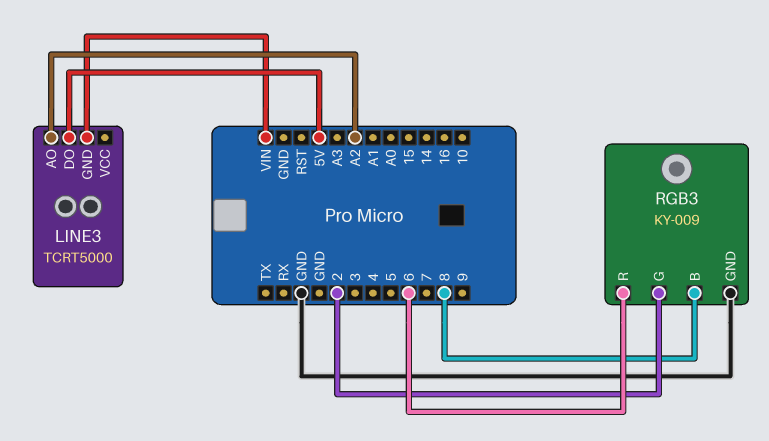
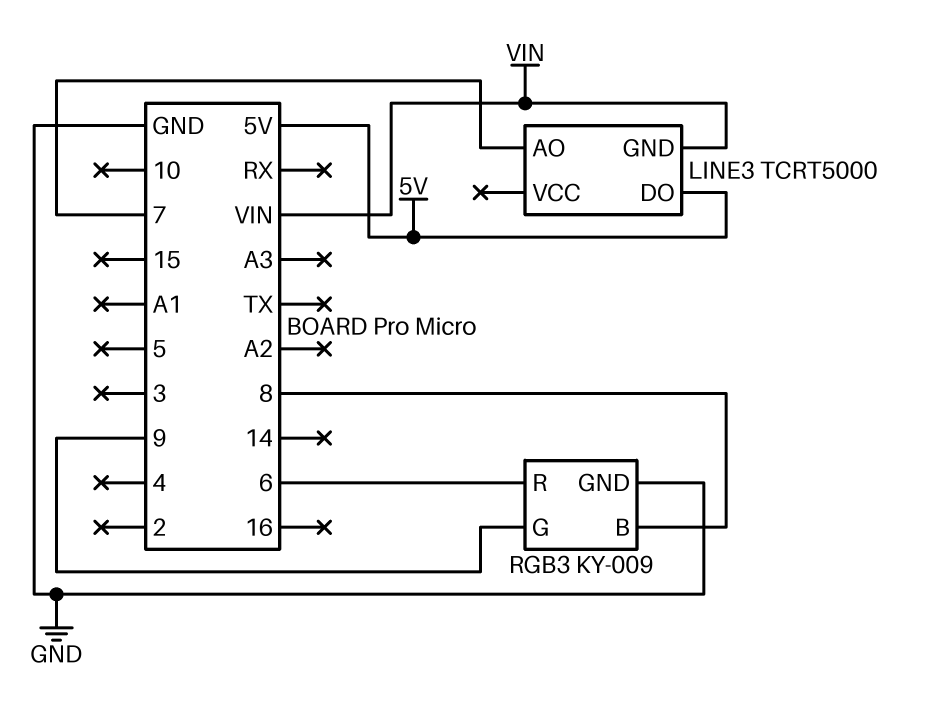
LINE3 pin AO: A2 -> 7
RGB3 pin G: 2 -> 9

